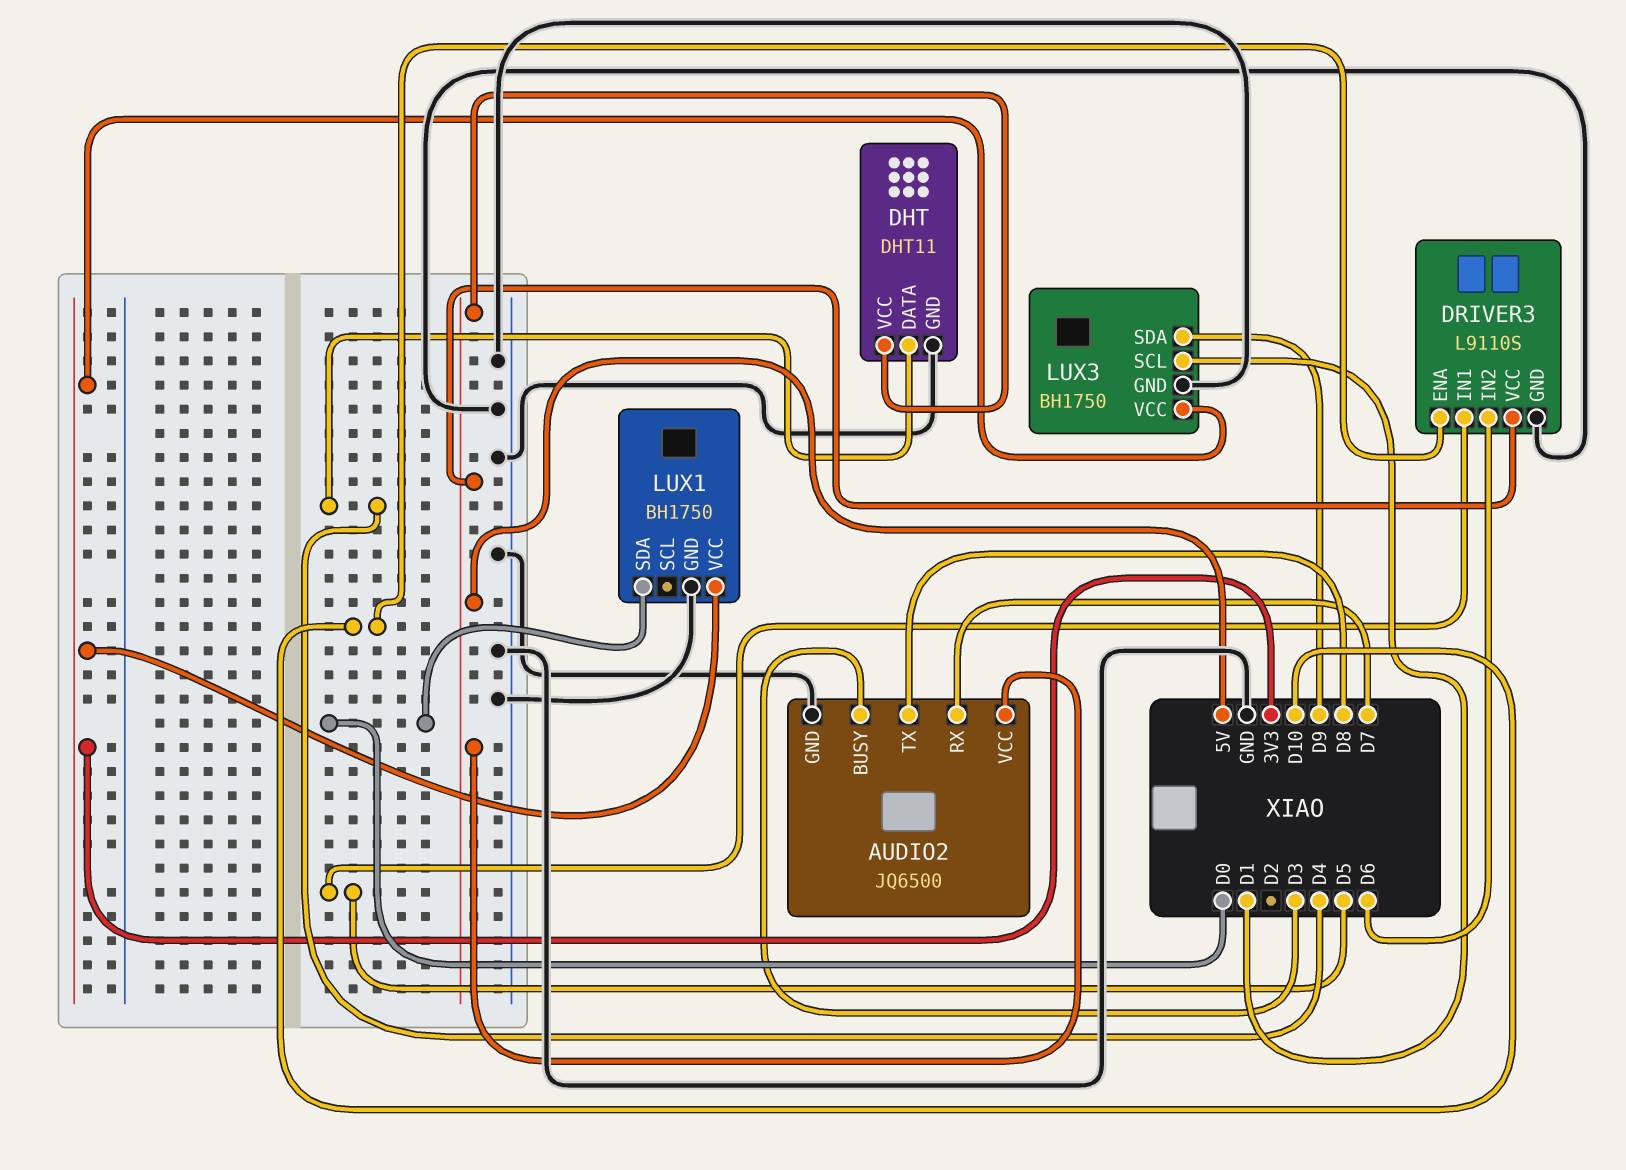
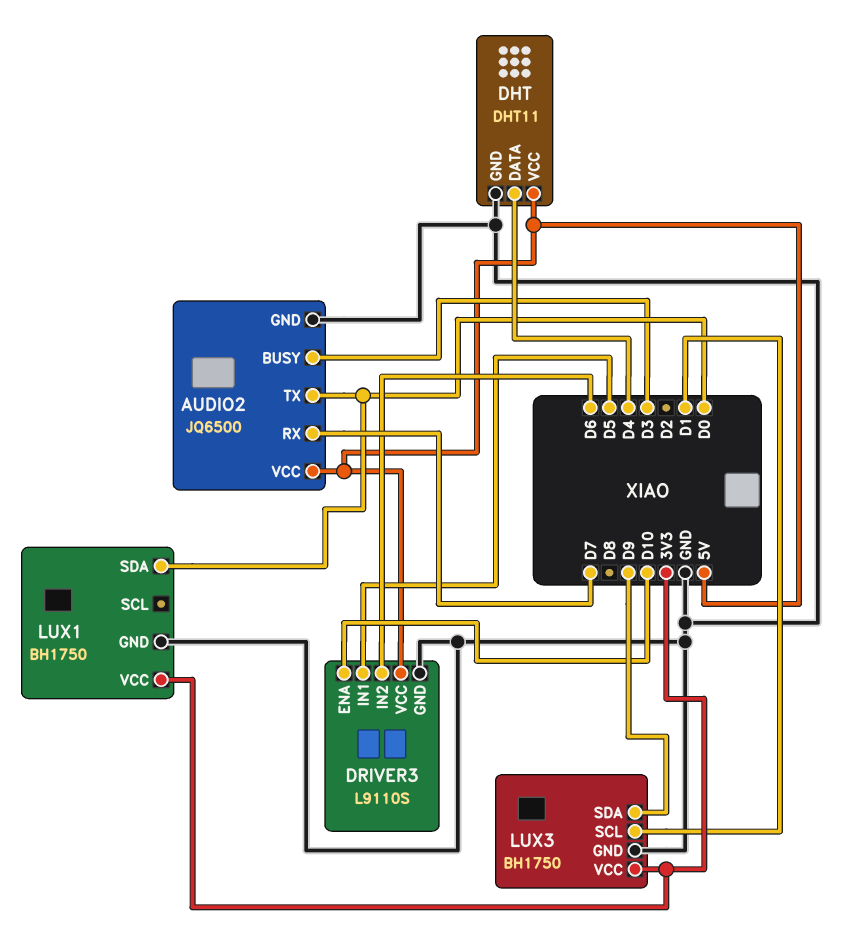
AUDIO2 pin TX: D8 -> D0

